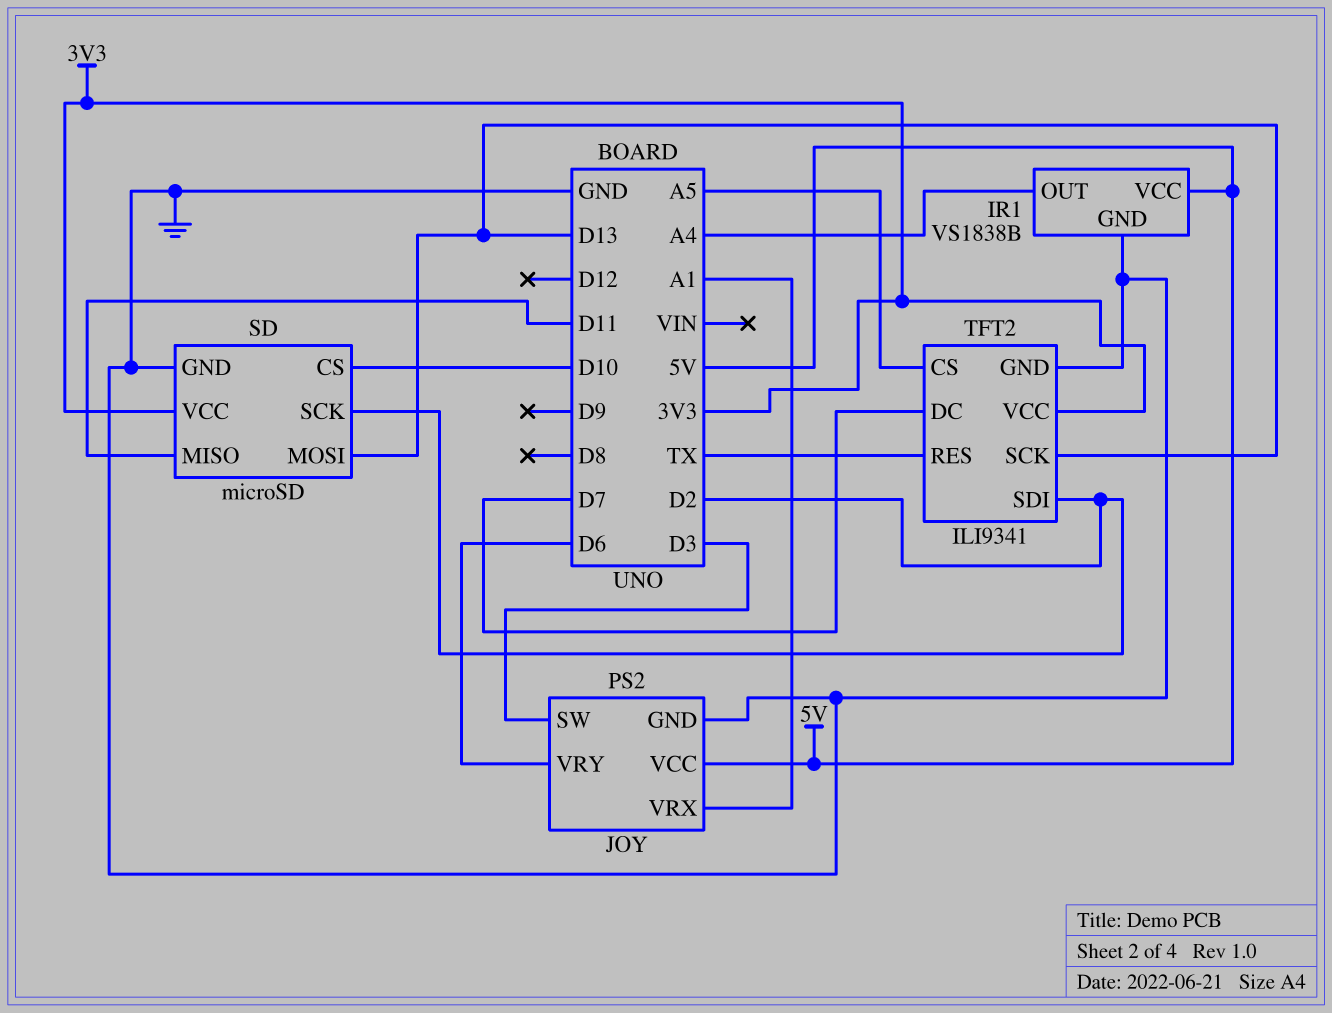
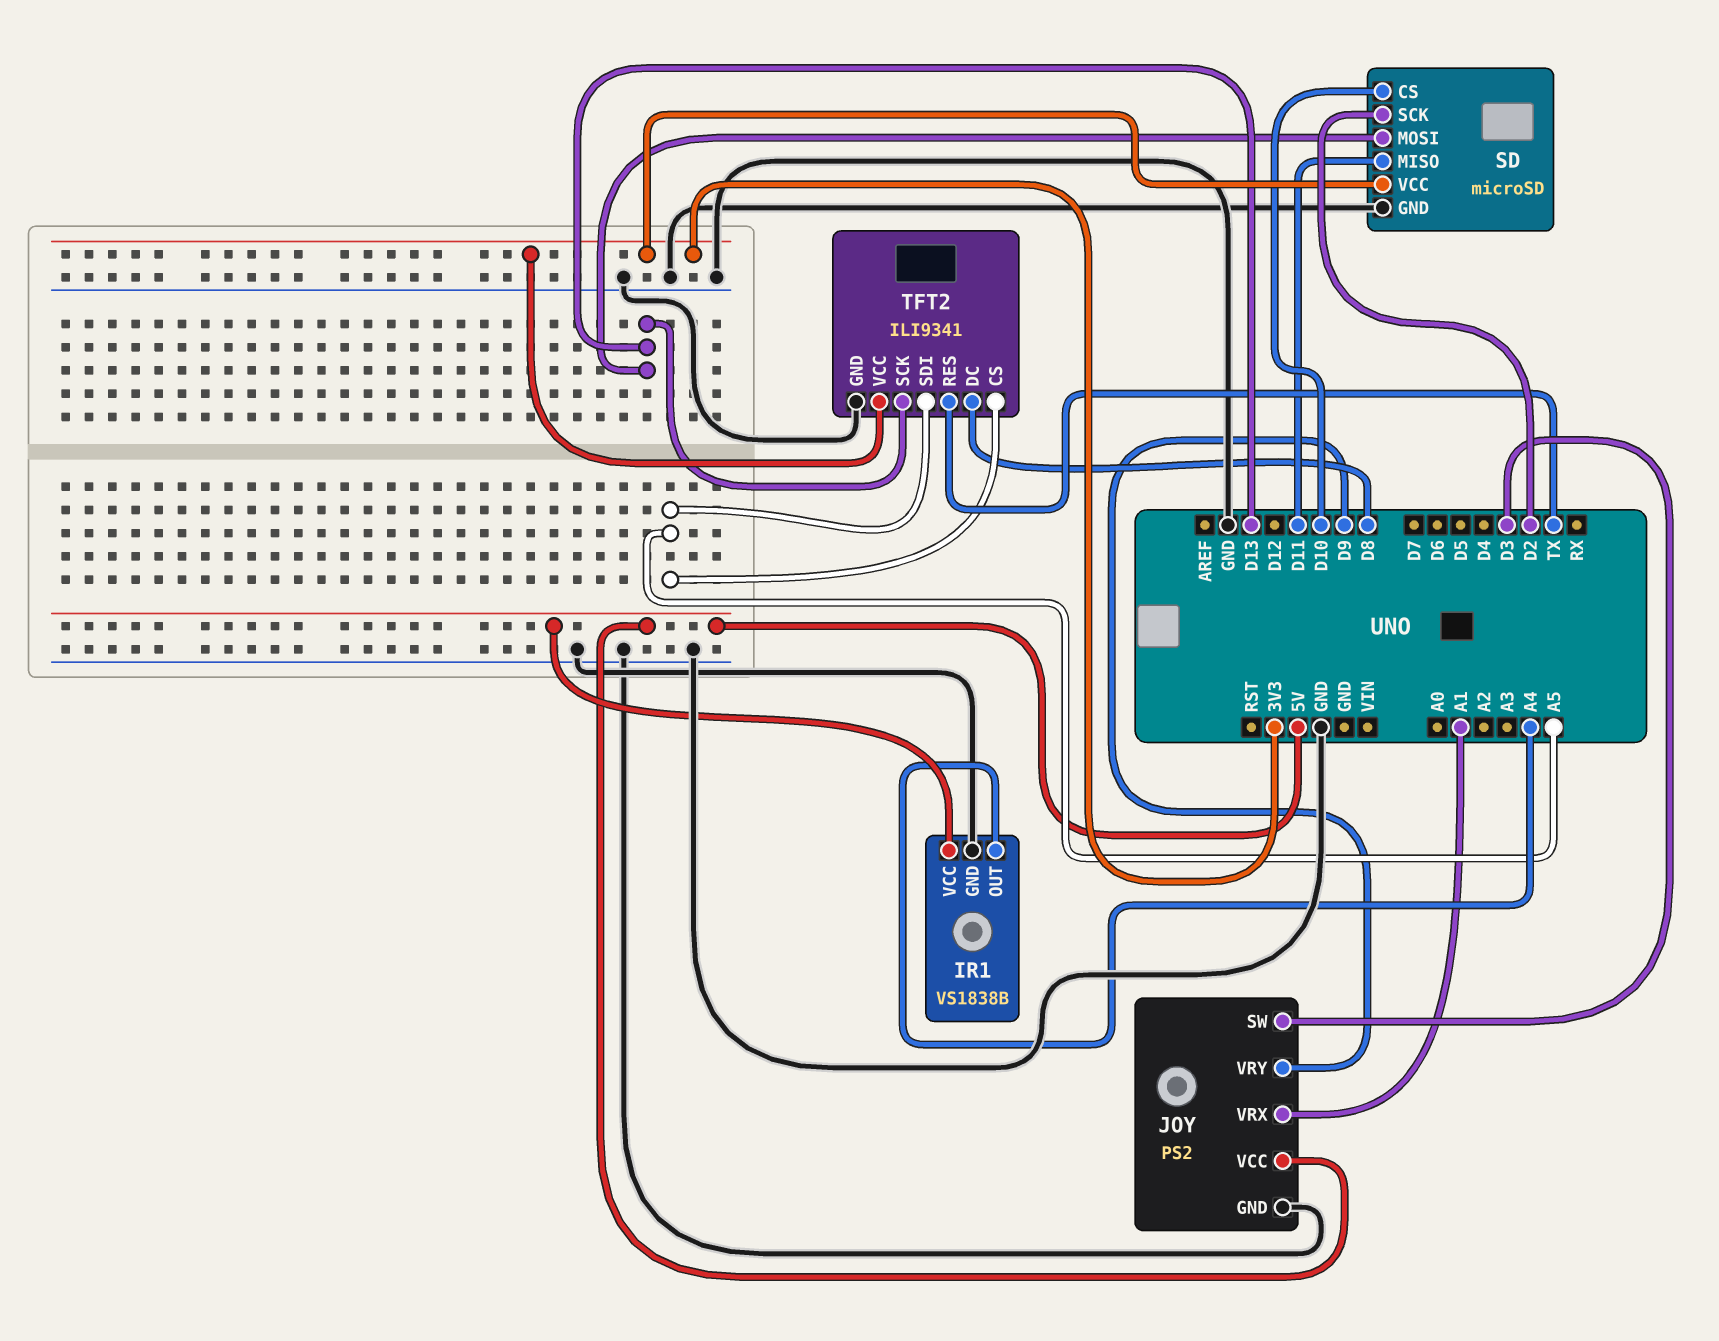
JOY pin VRY: D6 -> D9
TFT2 pin DC: D7 -> D8
TFT2 pin SDI: D2 -> A5

